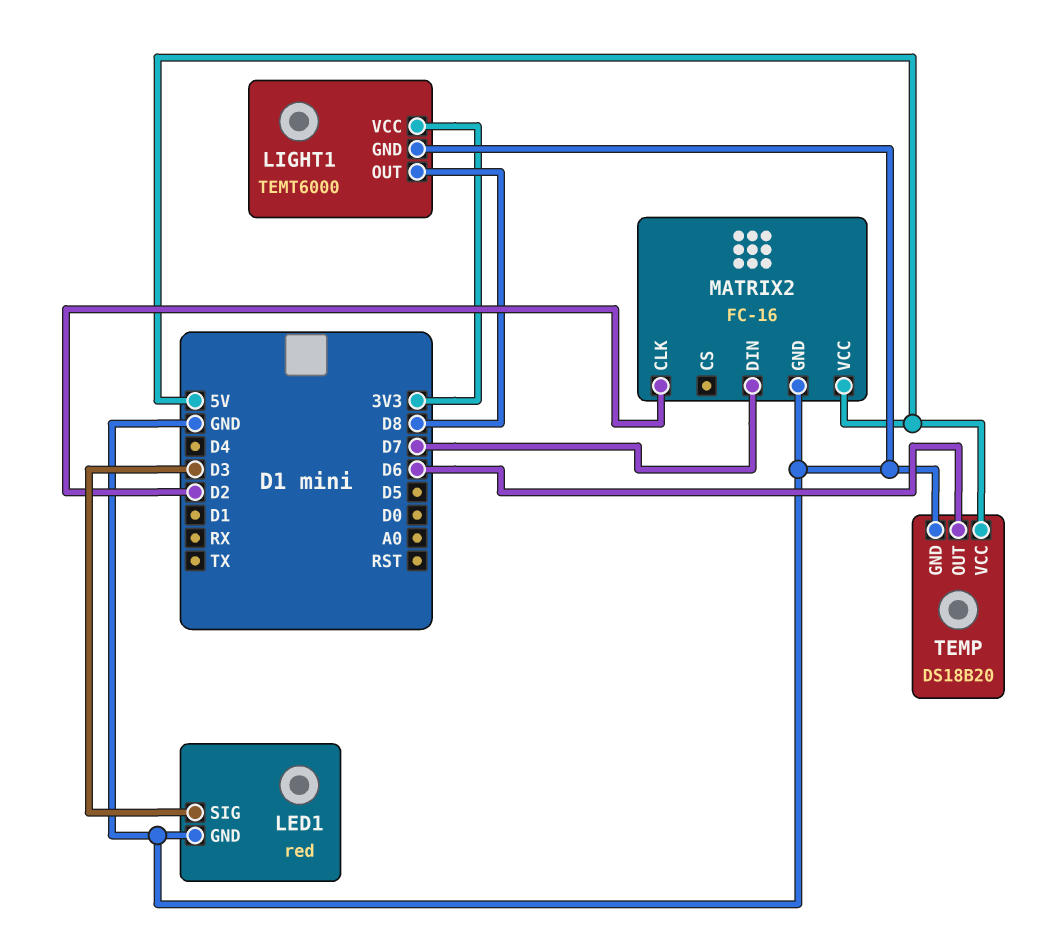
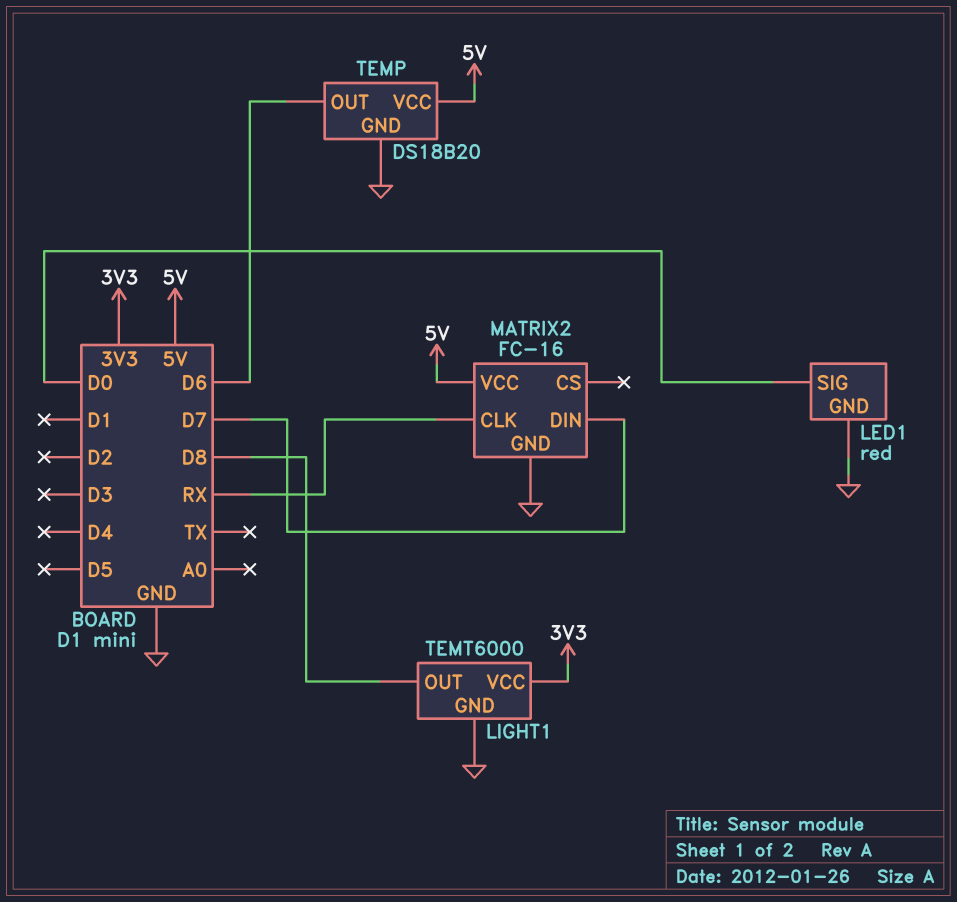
LED1 pin SIG: D3 -> D0
MATRIX2 pin CLK: D2 -> RX

